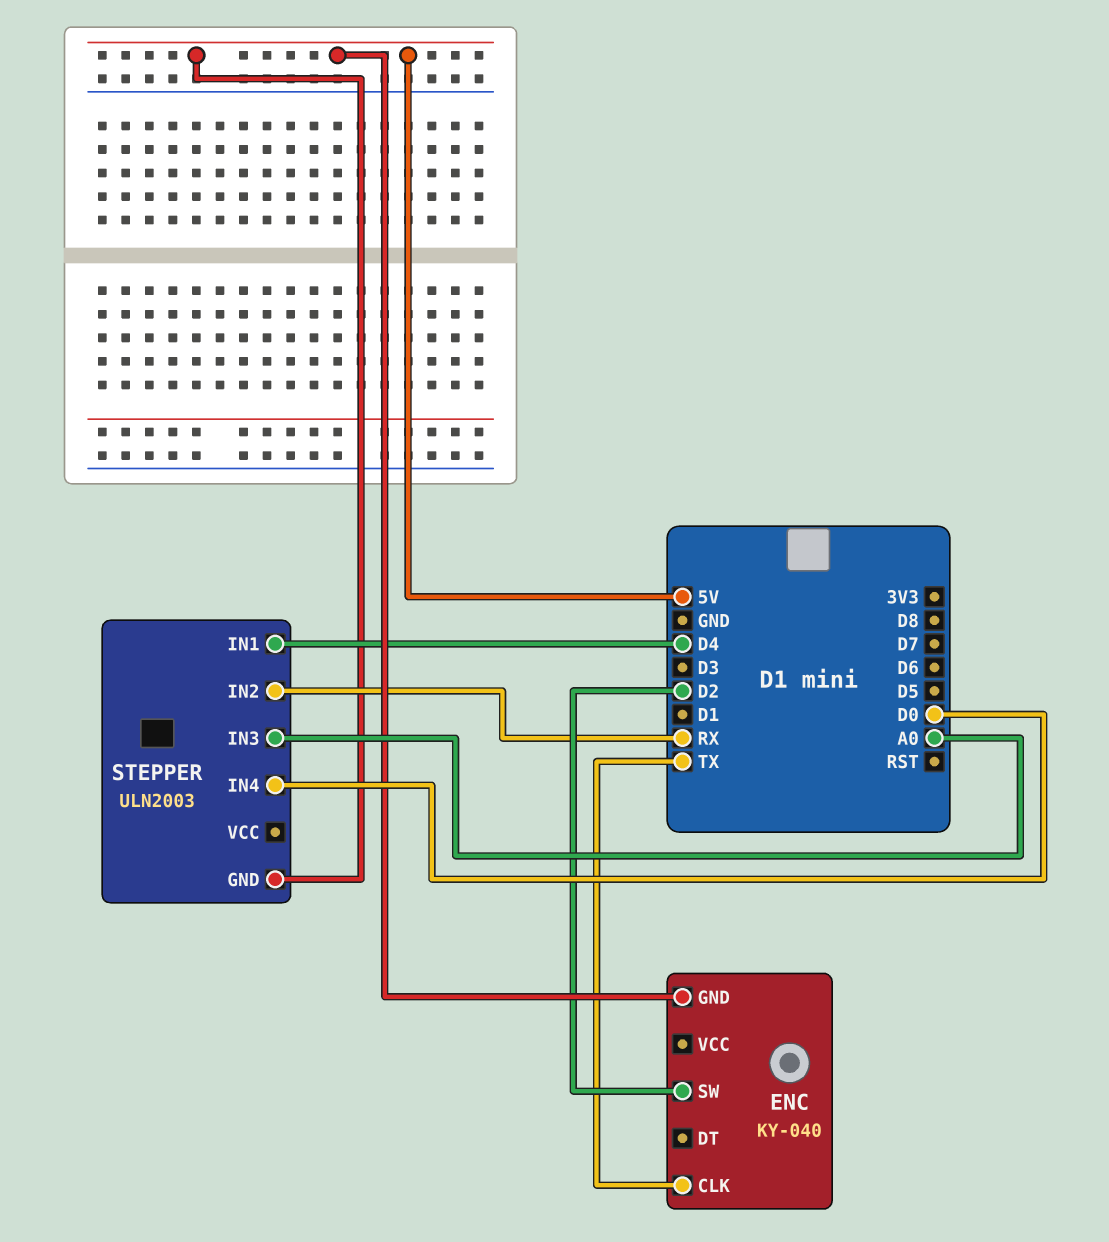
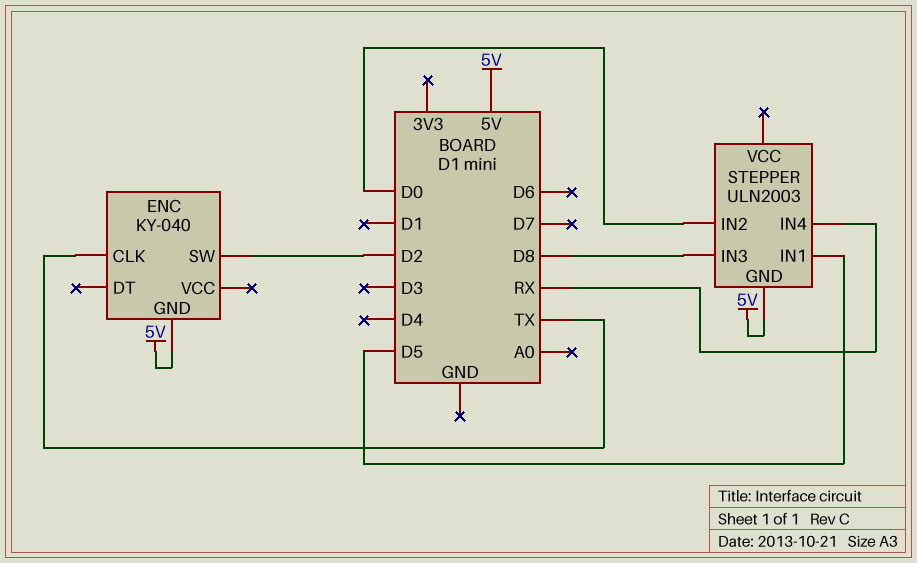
STEPPER pin IN1: D4 -> D5
STEPPER pin IN2: RX -> D0
STEPPER pin IN3: A0 -> D8
STEPPER pin IN4: D0 -> RX

